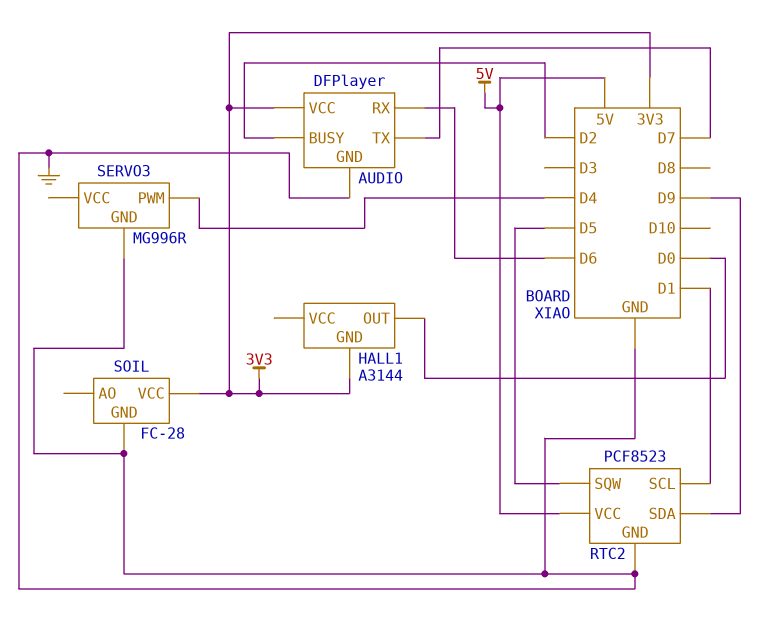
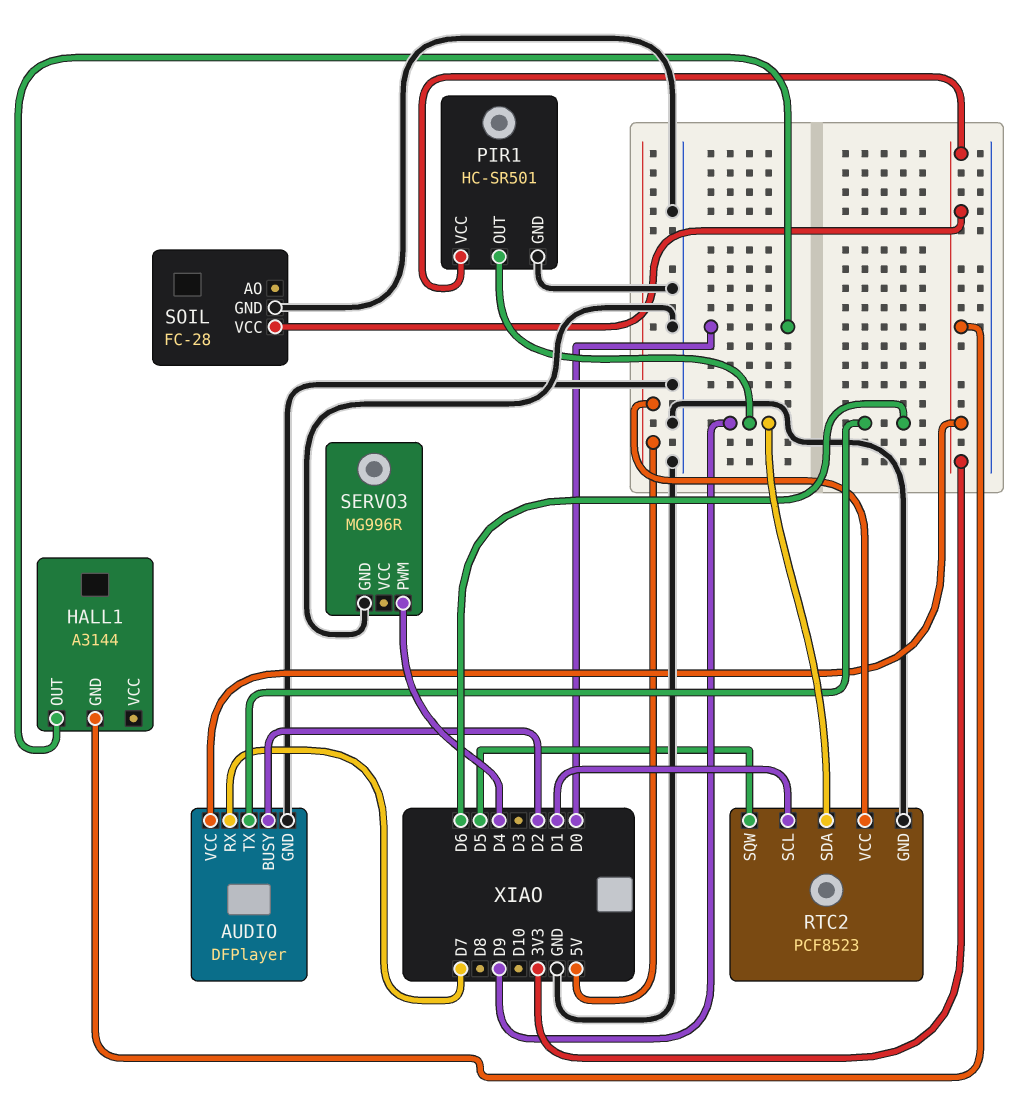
AUDIO pin RX: D6 -> D7
AUDIO pin TX: D7 -> D6
PIR1: none -> HC-SR501
PIR1 pin GND: none -> GND
PIR1 pin OUT: none -> D9
PIR1 pin VCC: none -> 3V3

